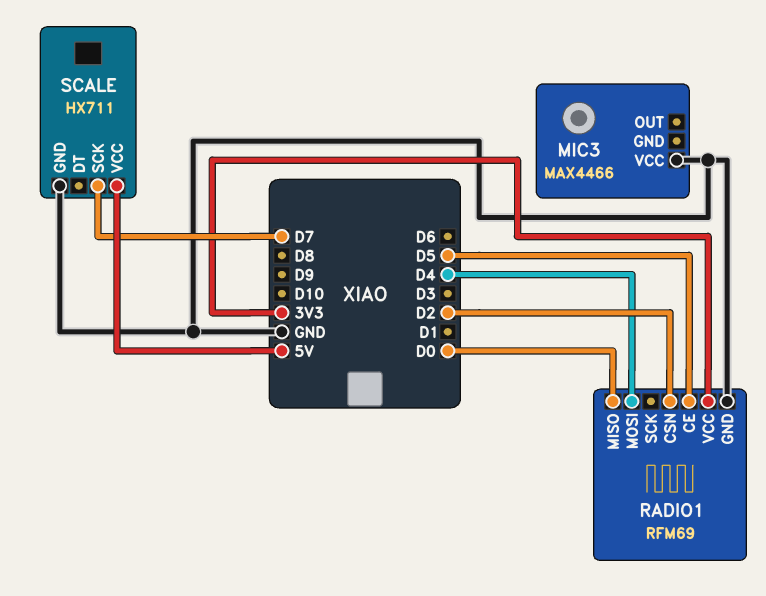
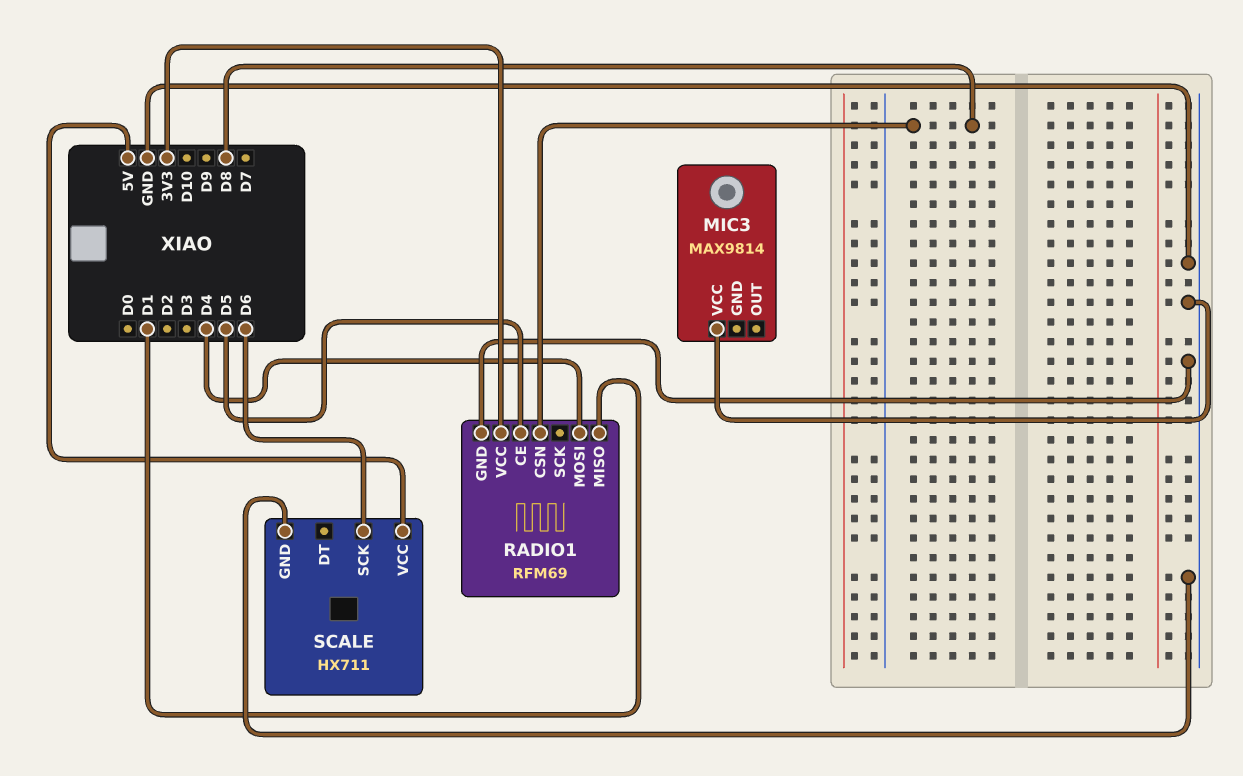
MIC3: MAX4466 -> MAX9814
RADIO1 pin CSN: D2 -> D8
RADIO1 pin MISO: D0 -> D1
SCALE pin SCK: D7 -> D6

